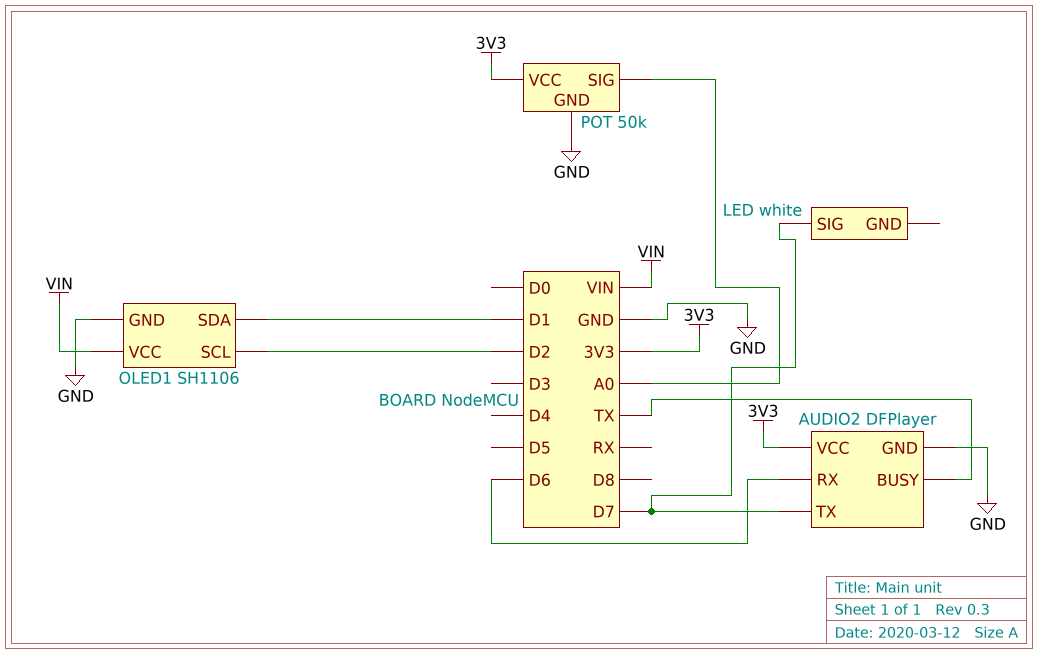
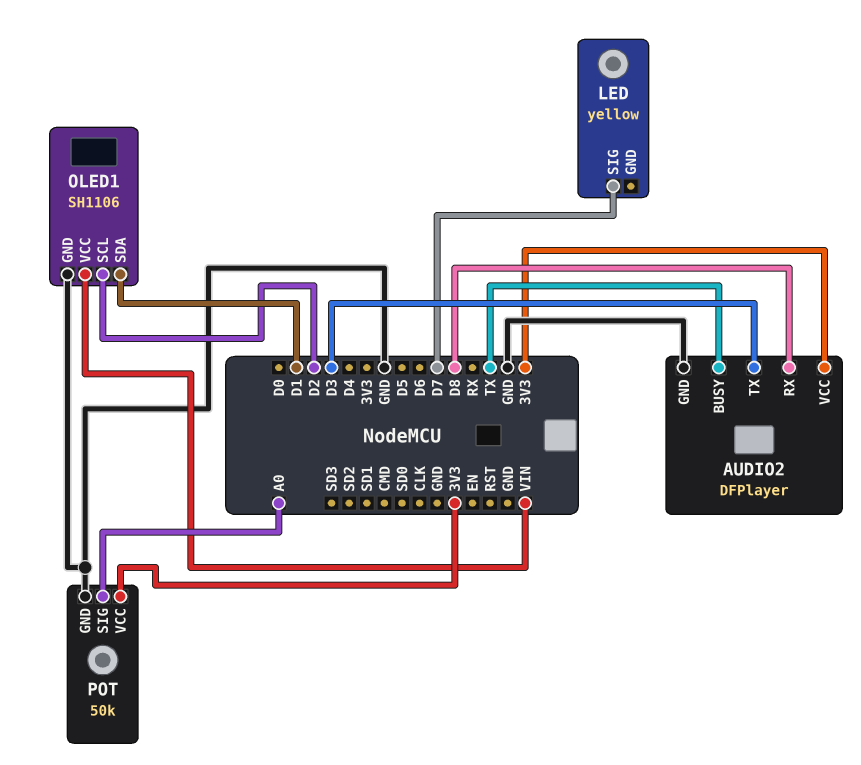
AUDIO2 pin RX: D6 -> D8
AUDIO2 pin TX: D7 -> D3
LED: white -> yellow

